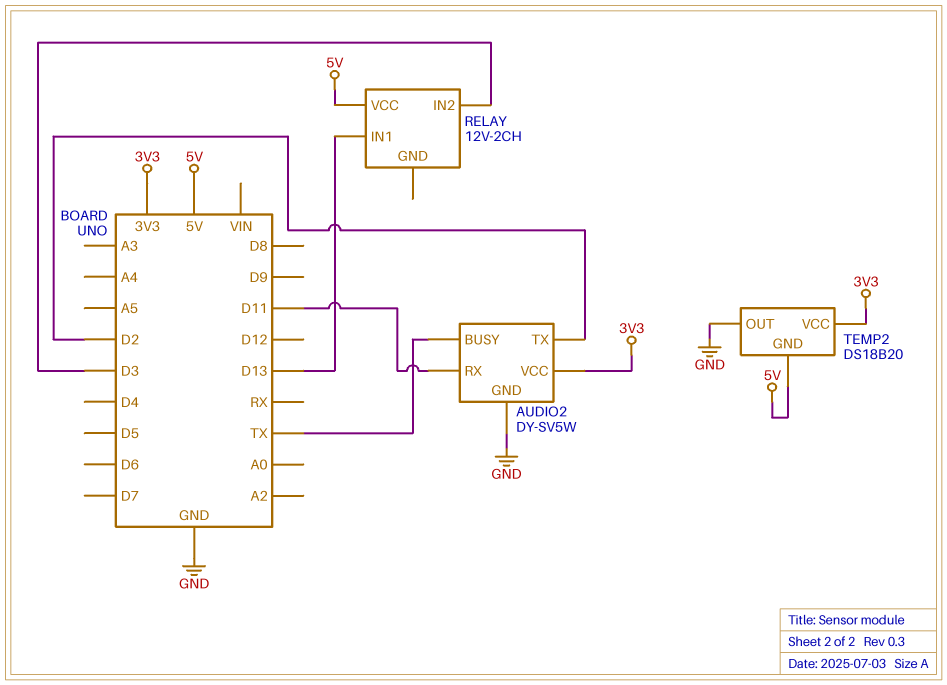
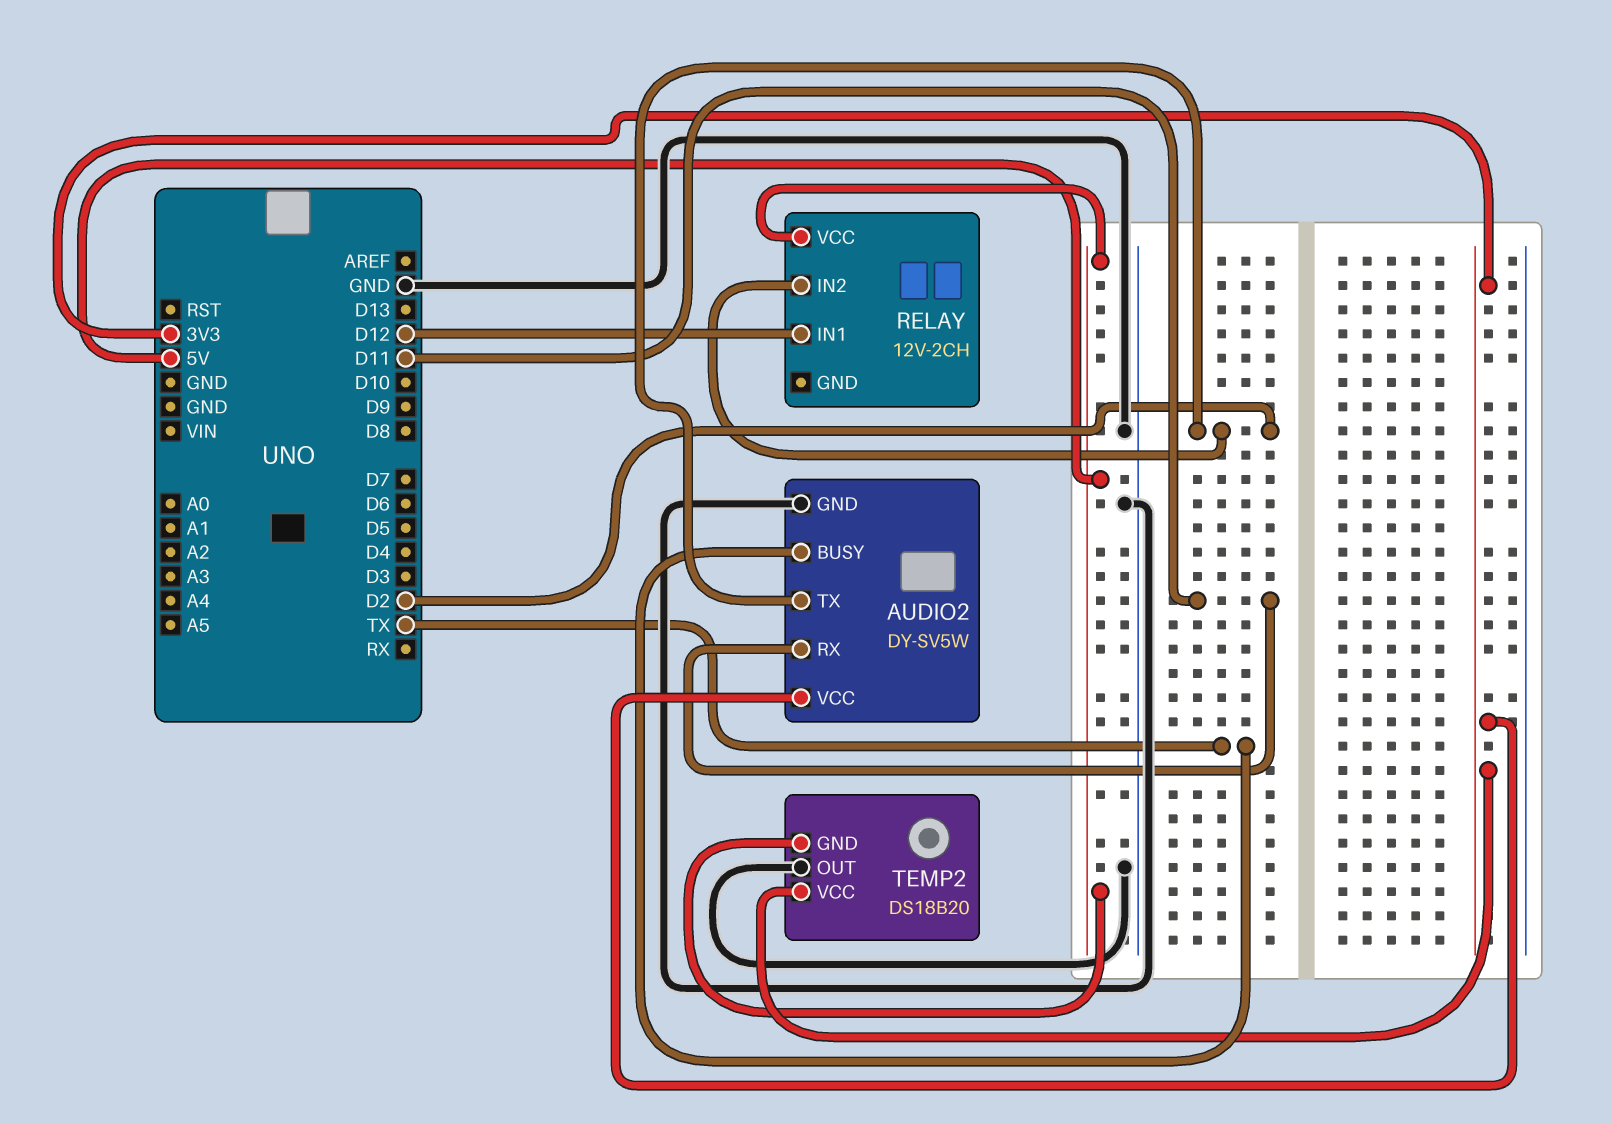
RELAY pin IN1: D13 -> D12
RELAY pin IN2: D3 -> D2

